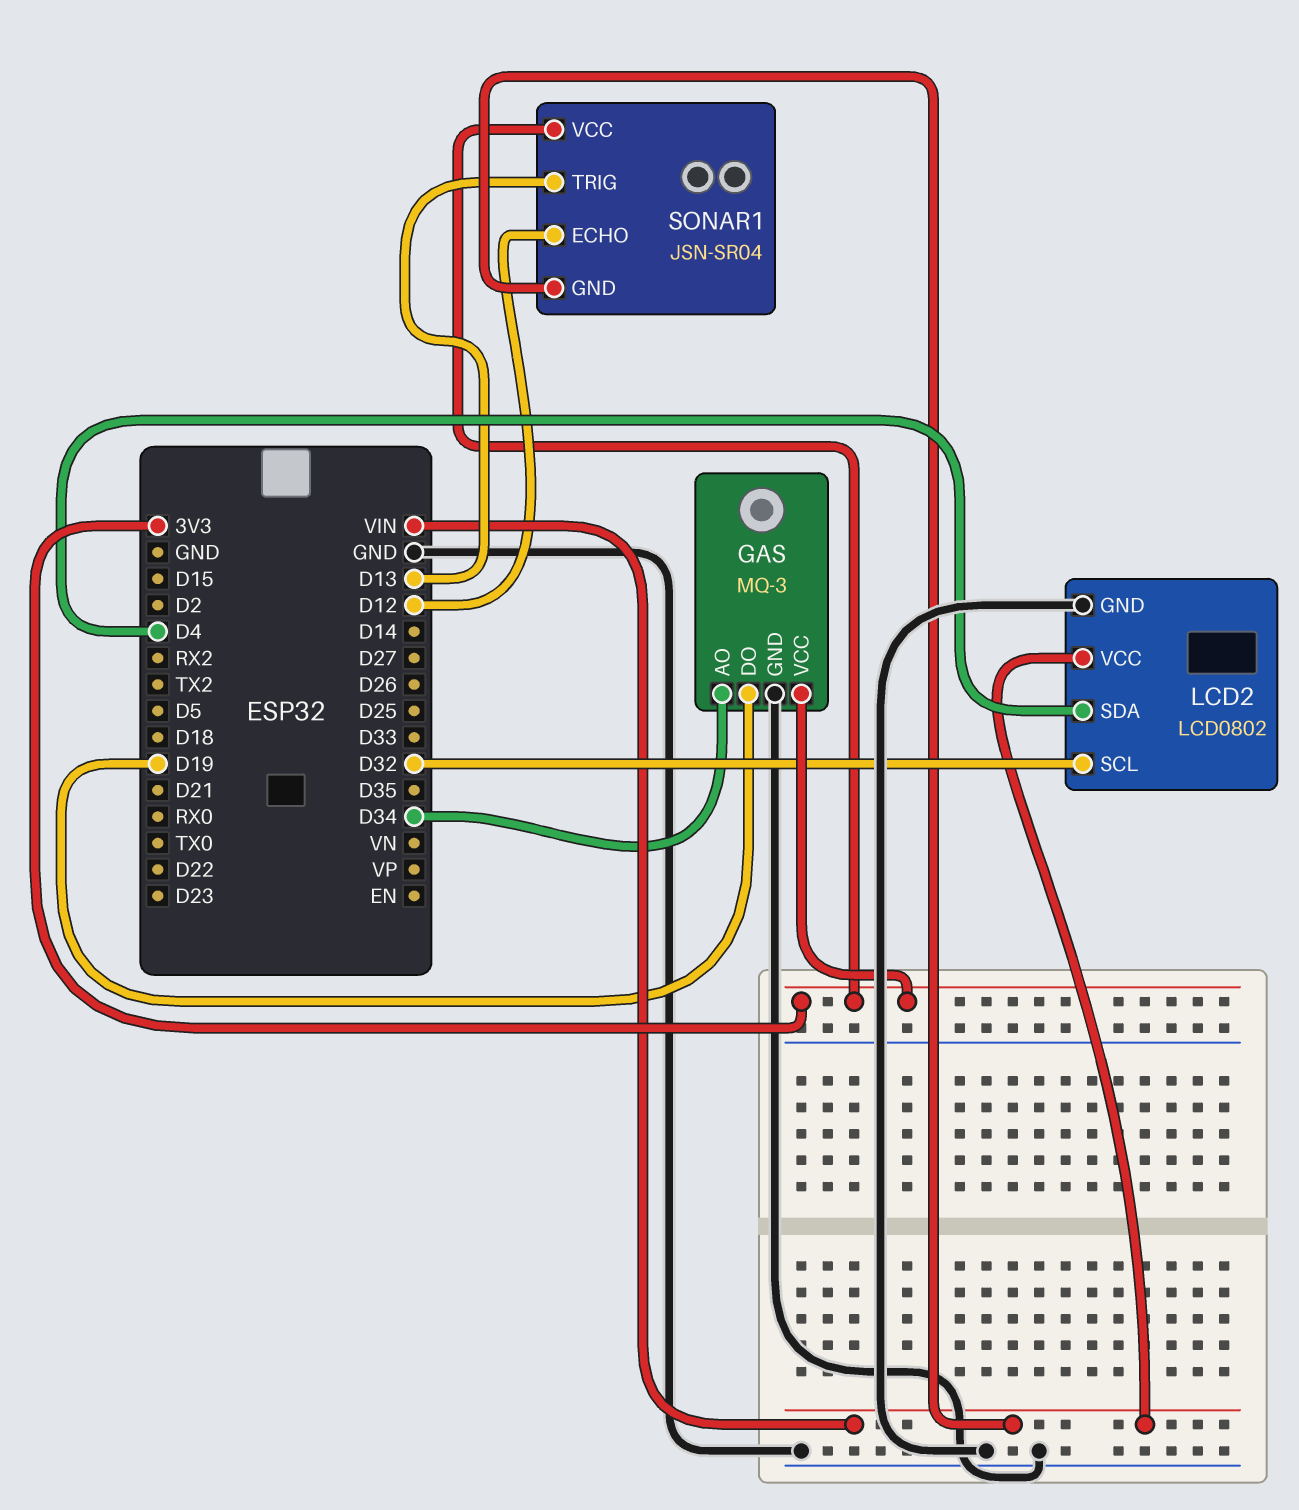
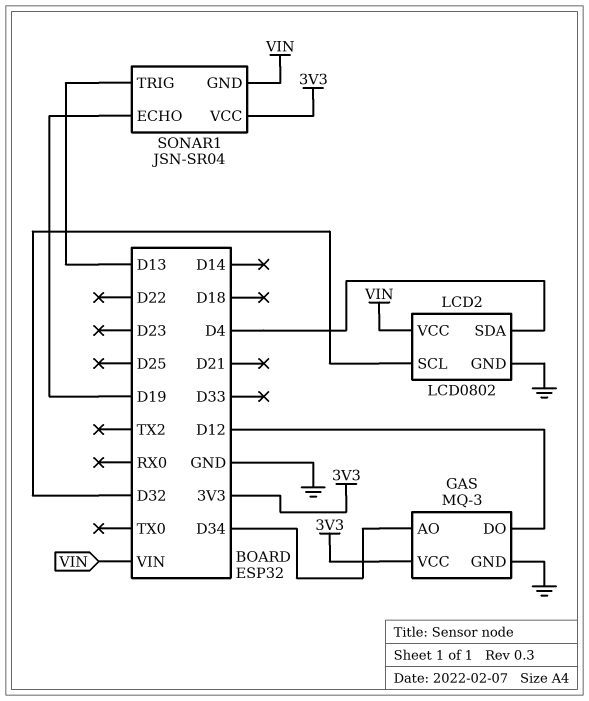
GAS pin DO: D19 -> D12
SONAR1 pin ECHO: D12 -> D19

